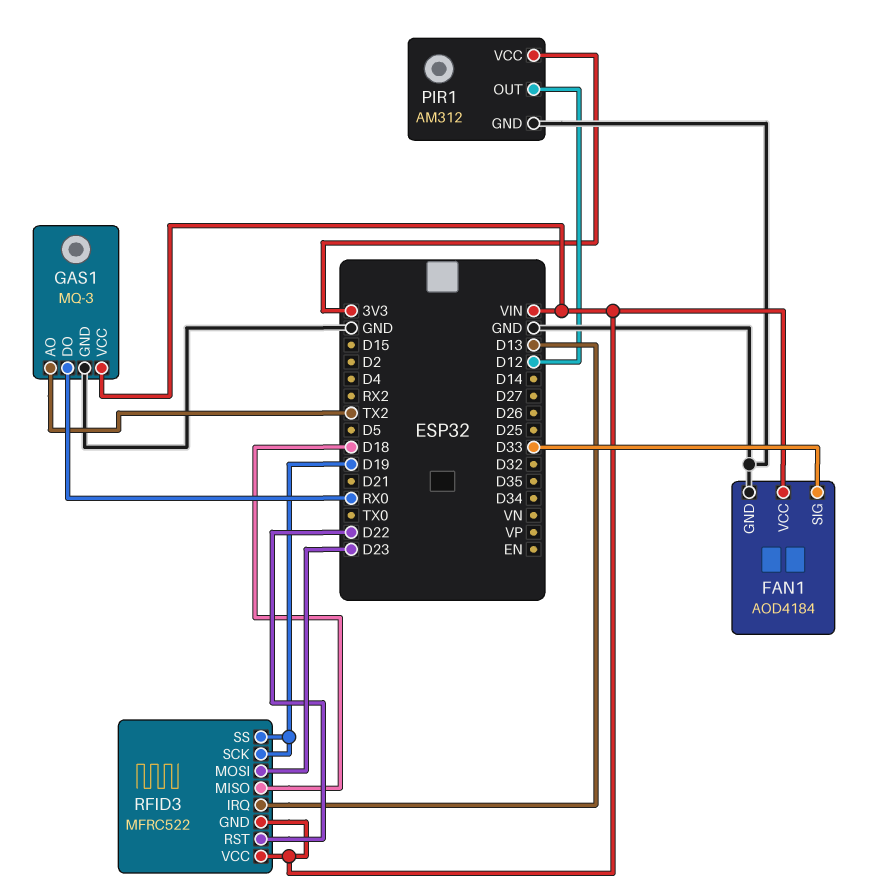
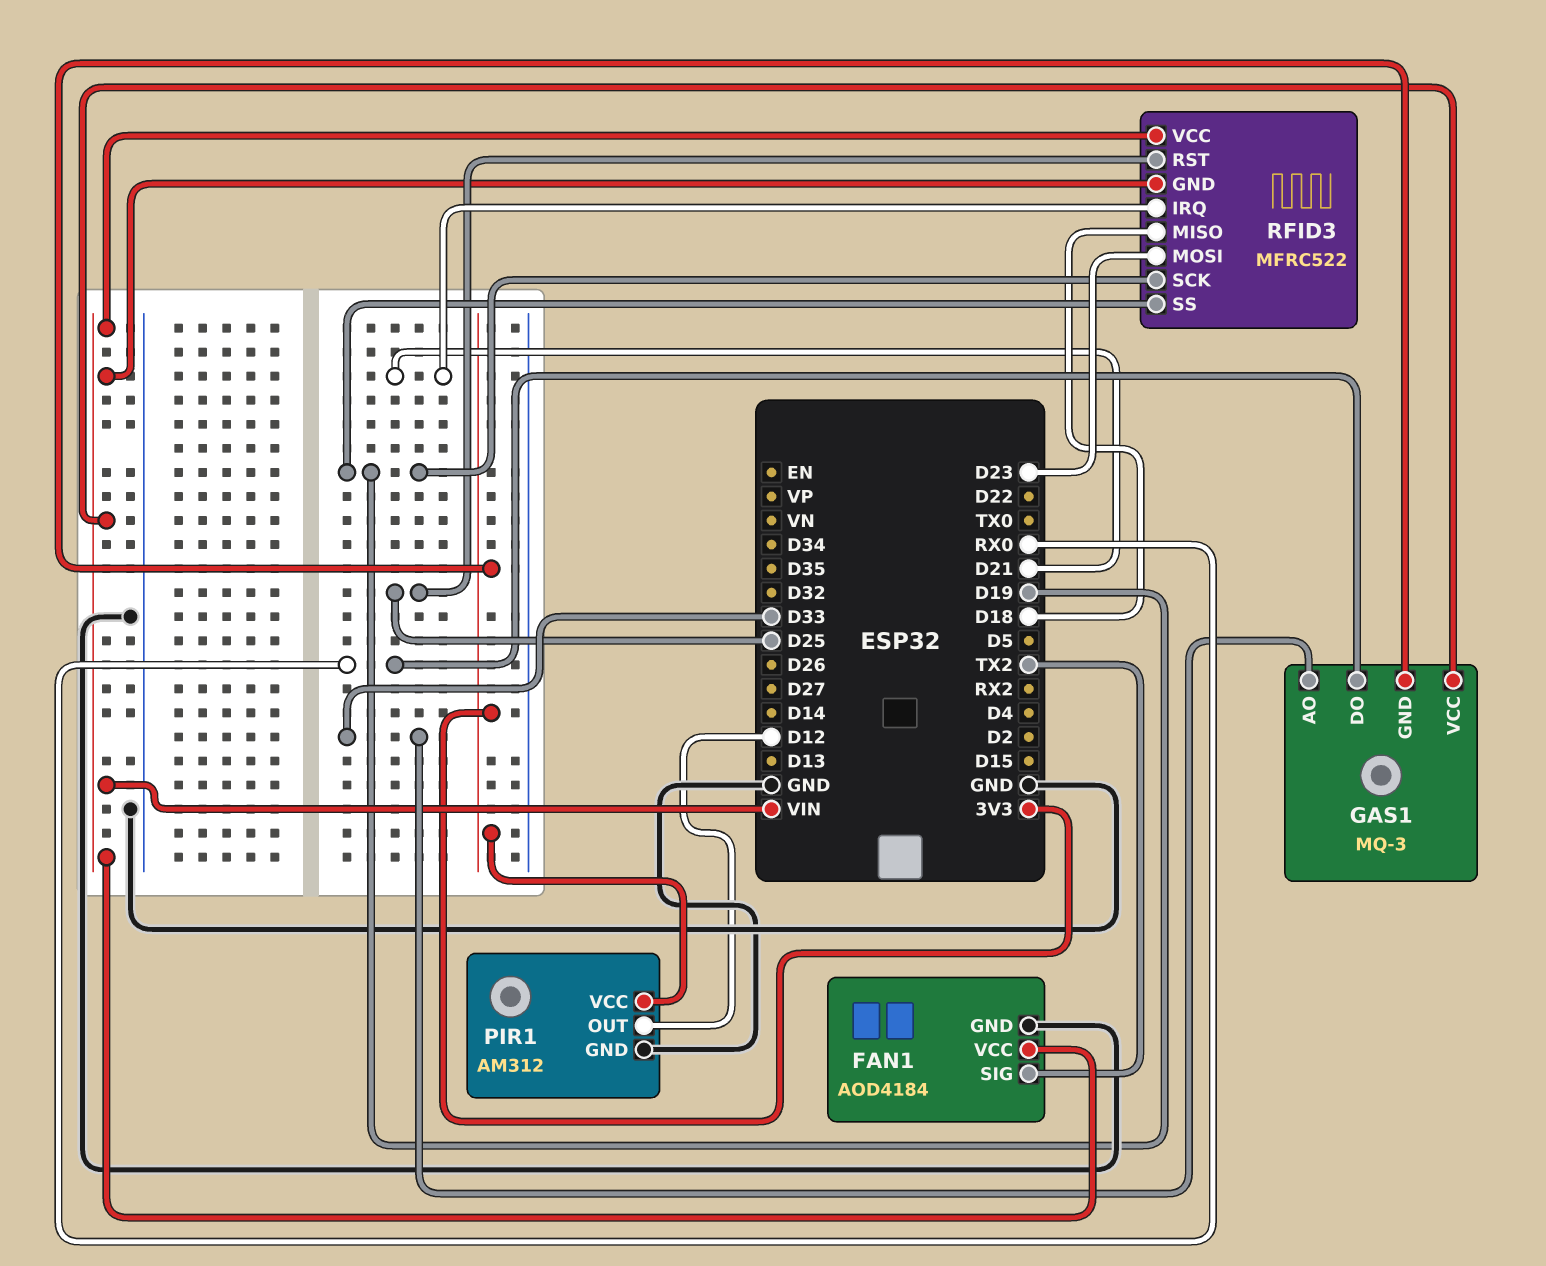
FAN1 pin SIG: D33 -> TX2
GAS1 pin AO: TX2 -> D33
GAS1 pin GND: GND -> 3V3
RFID3 pin IRQ: D13 -> D21
RFID3 pin RST: D22 -> D25

